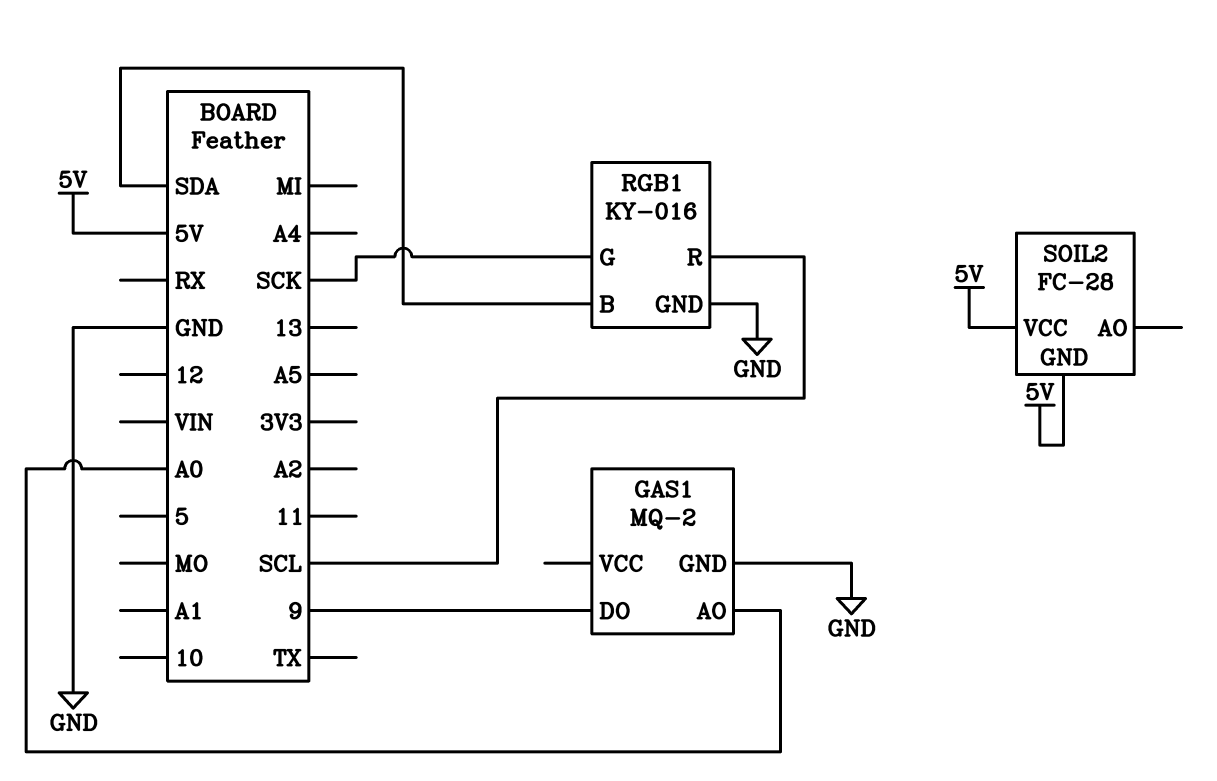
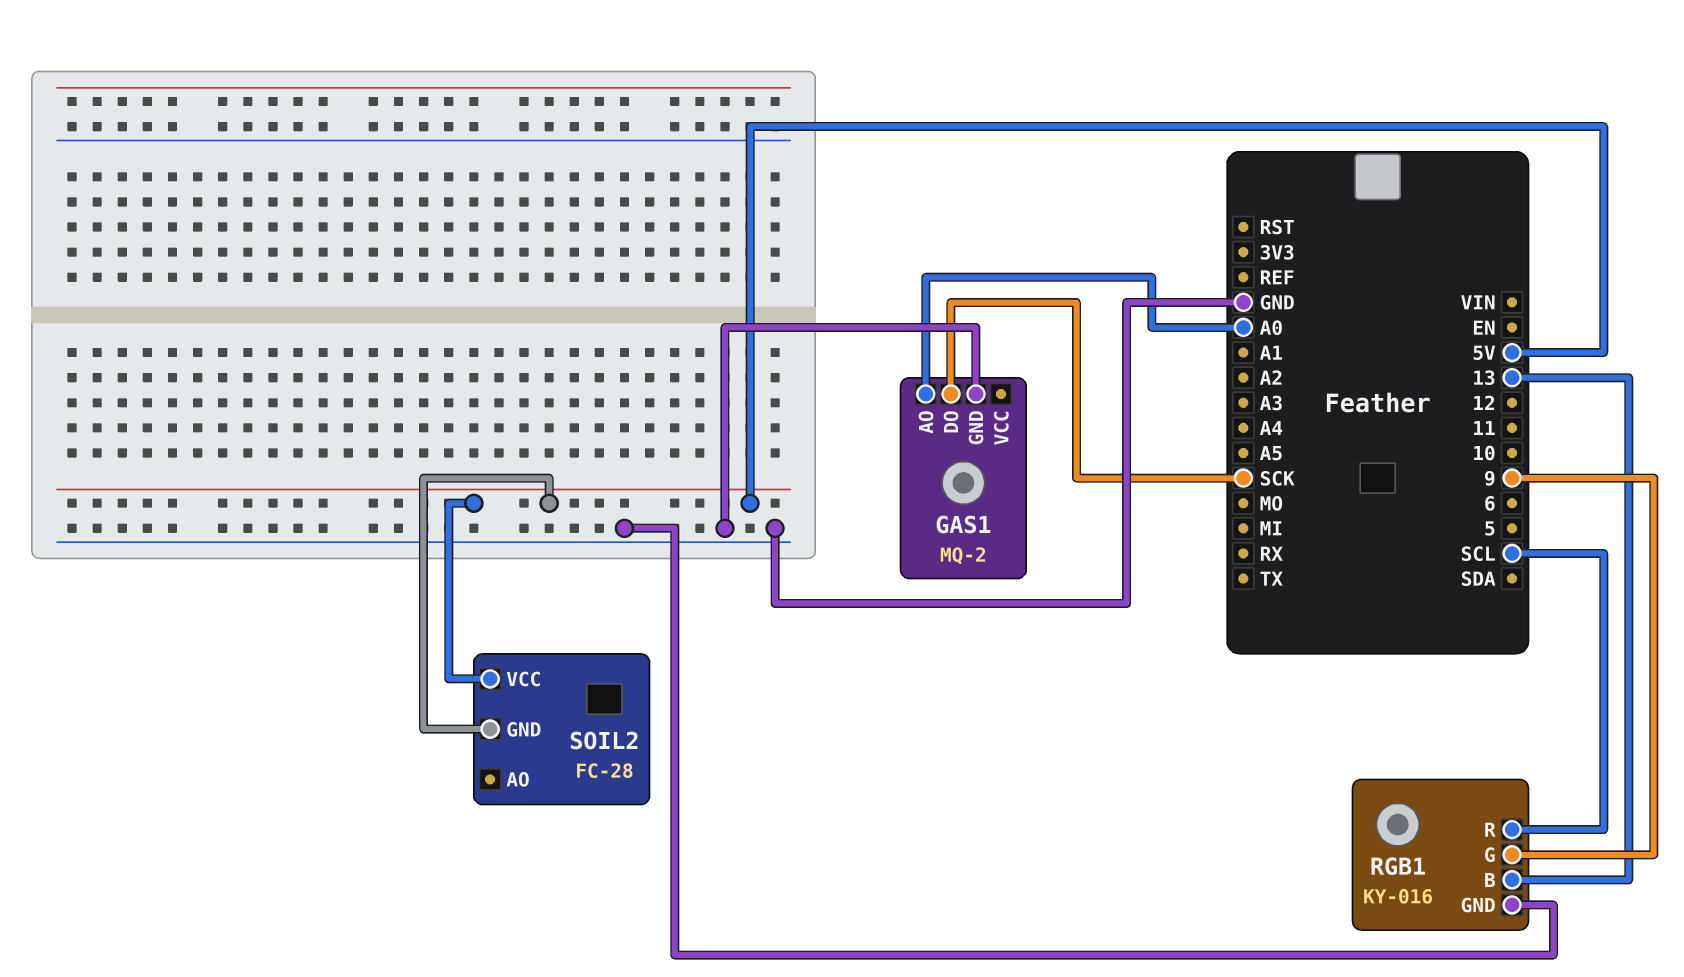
GAS1 pin DO: 9 -> SCK
RGB1 pin B: SDA -> 13
RGB1 pin G: SCK -> 9

